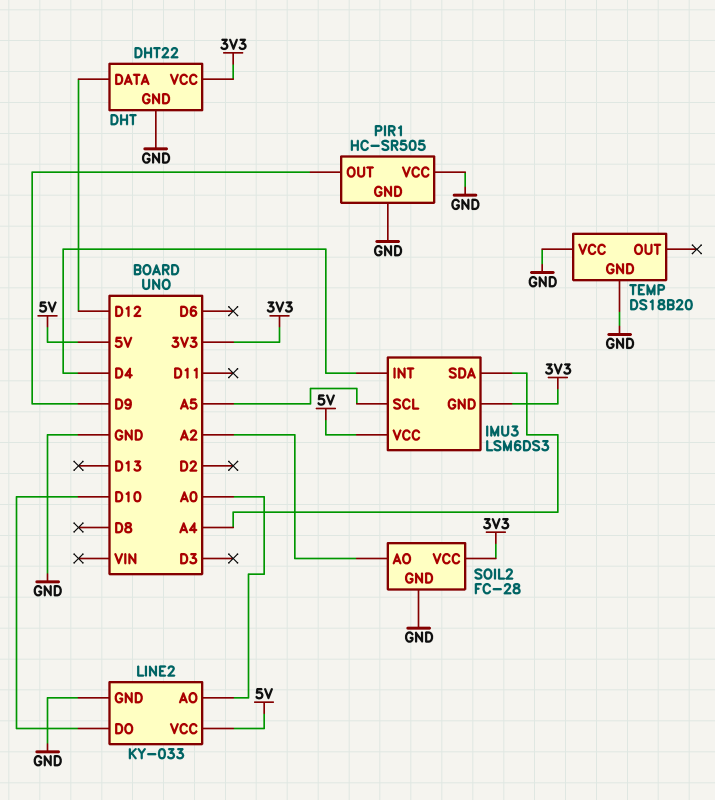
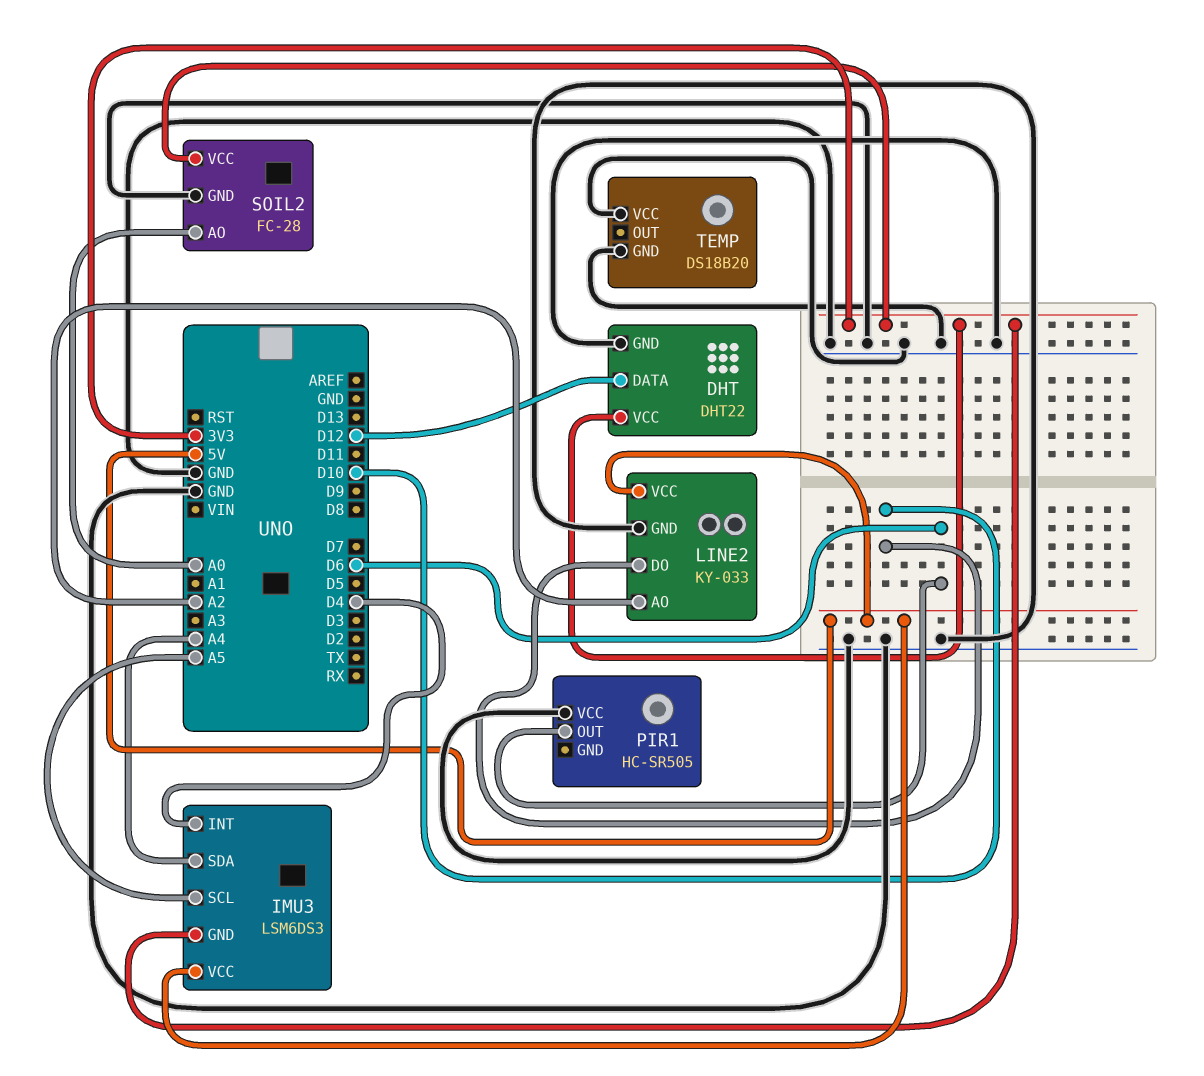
LINE2 pin AO: A0 -> A2
PIR1 pin GND: GND -> none
PIR1 pin OUT: D9 -> D6
SOIL2 pin AO: A2 -> A0

